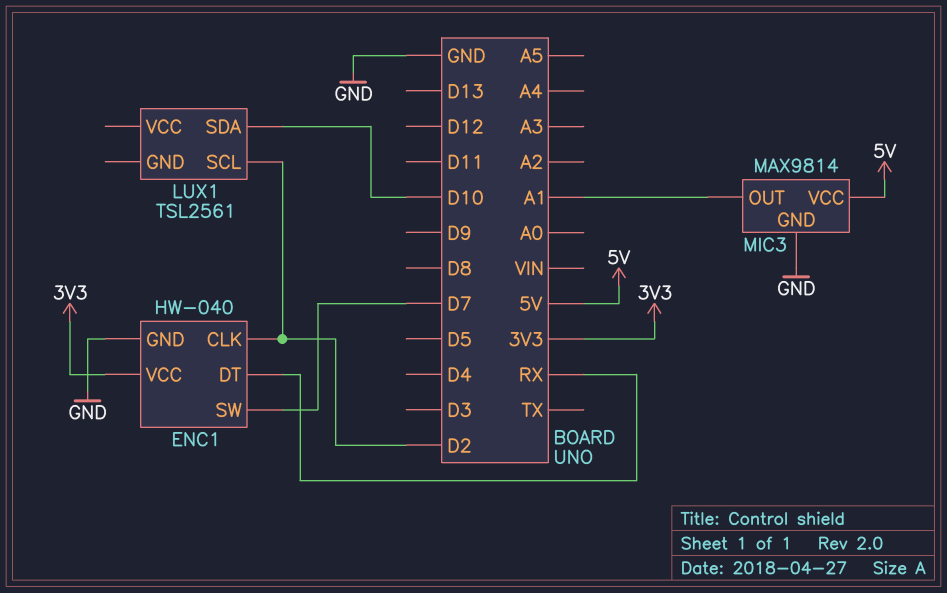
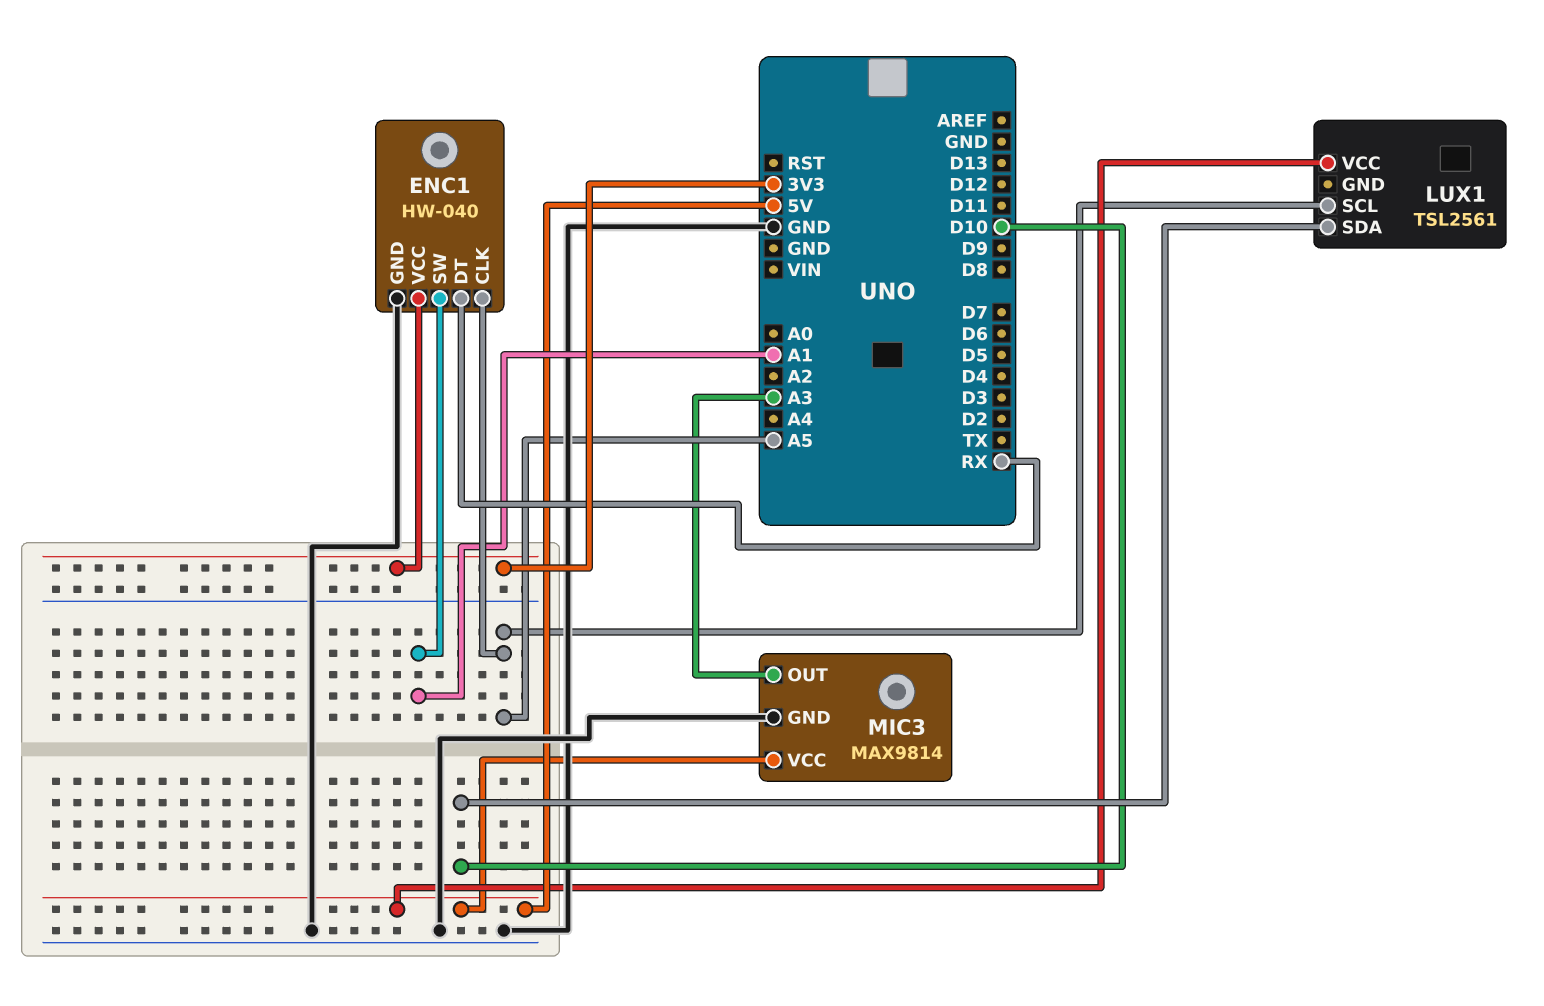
ENC1 pin CLK: D2 -> A5
ENC1 pin SW: D7 -> A1
LUX1 pin SCL: D2 -> A5
LUX1 pin VCC: none -> 5V
MIC3 pin OUT: A1 -> A3

